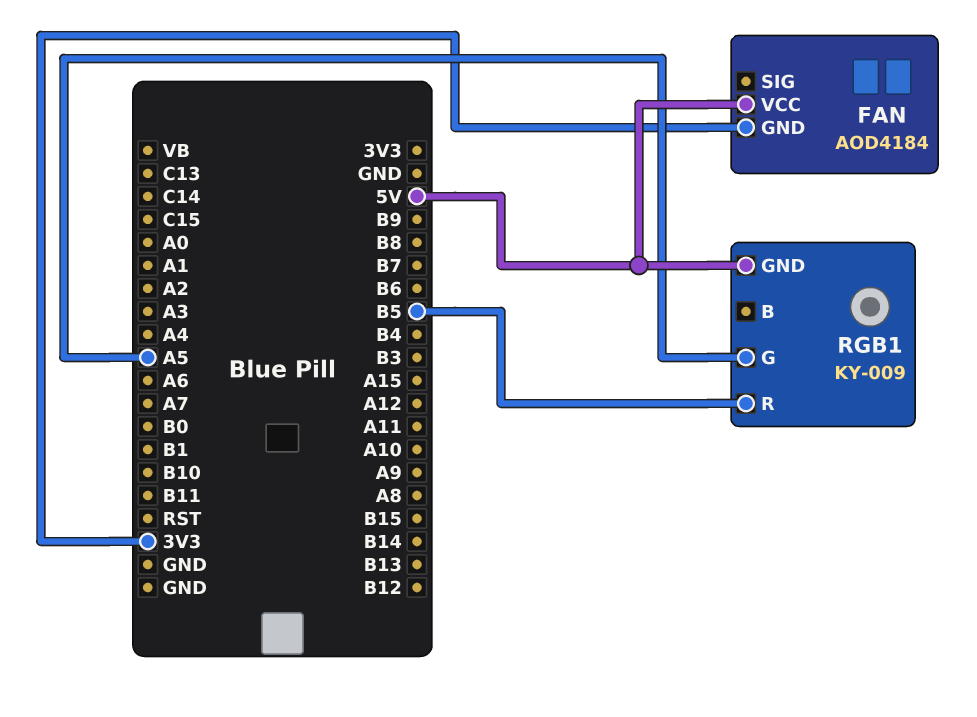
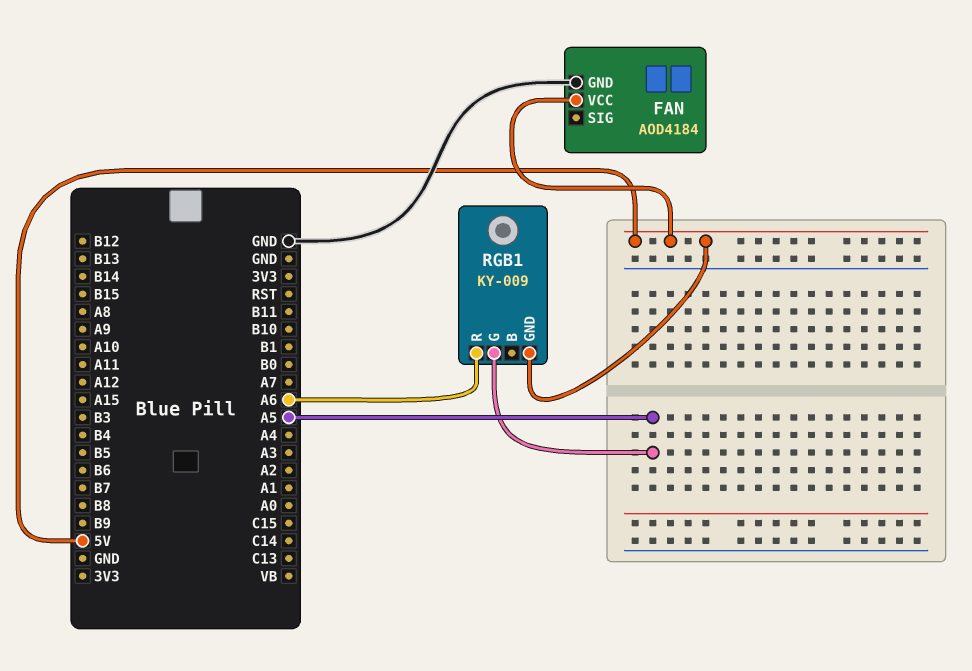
FAN pin GND: 3V3 -> GND
RGB1 pin R: B5 -> A6

